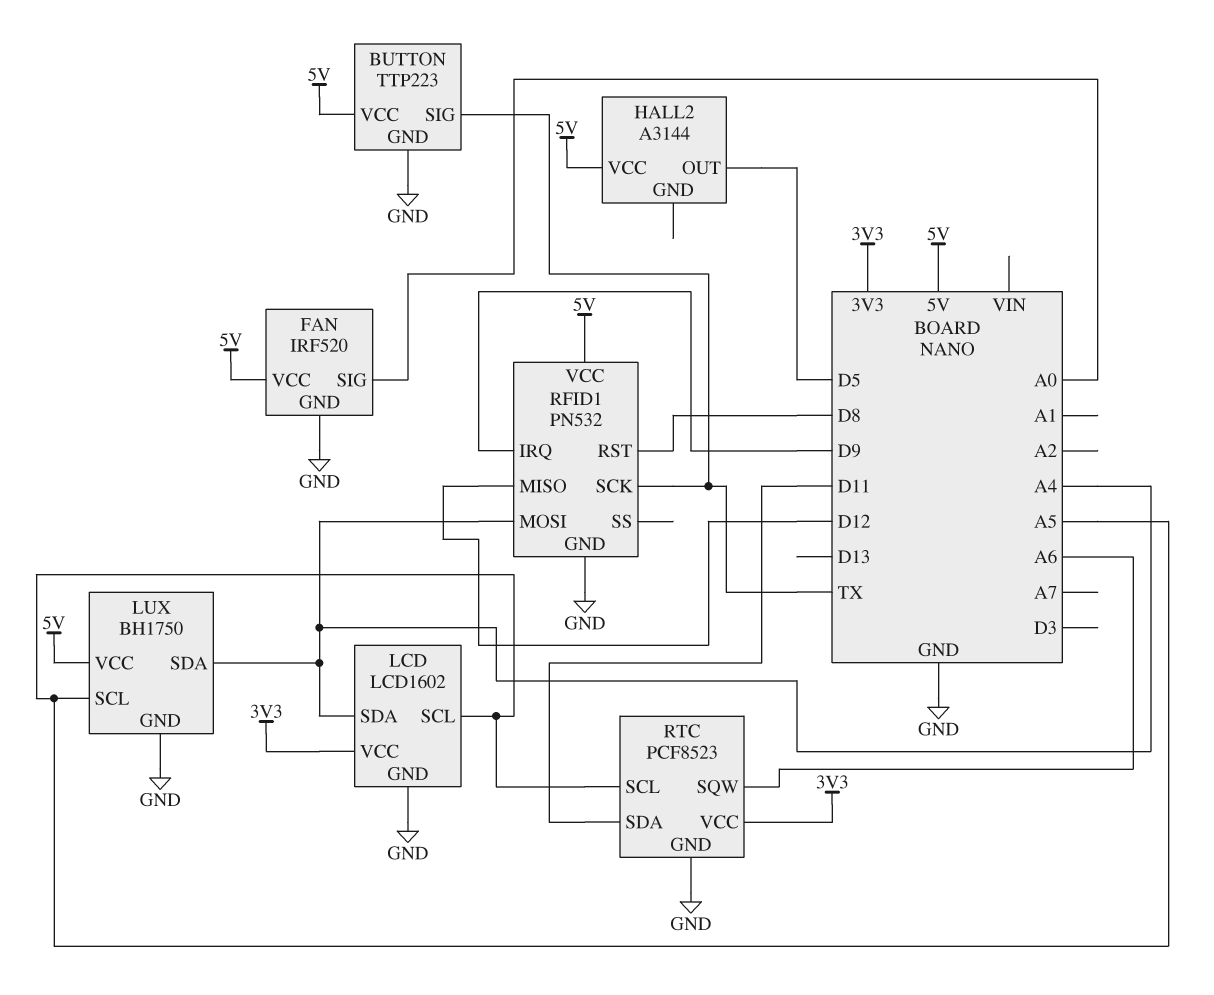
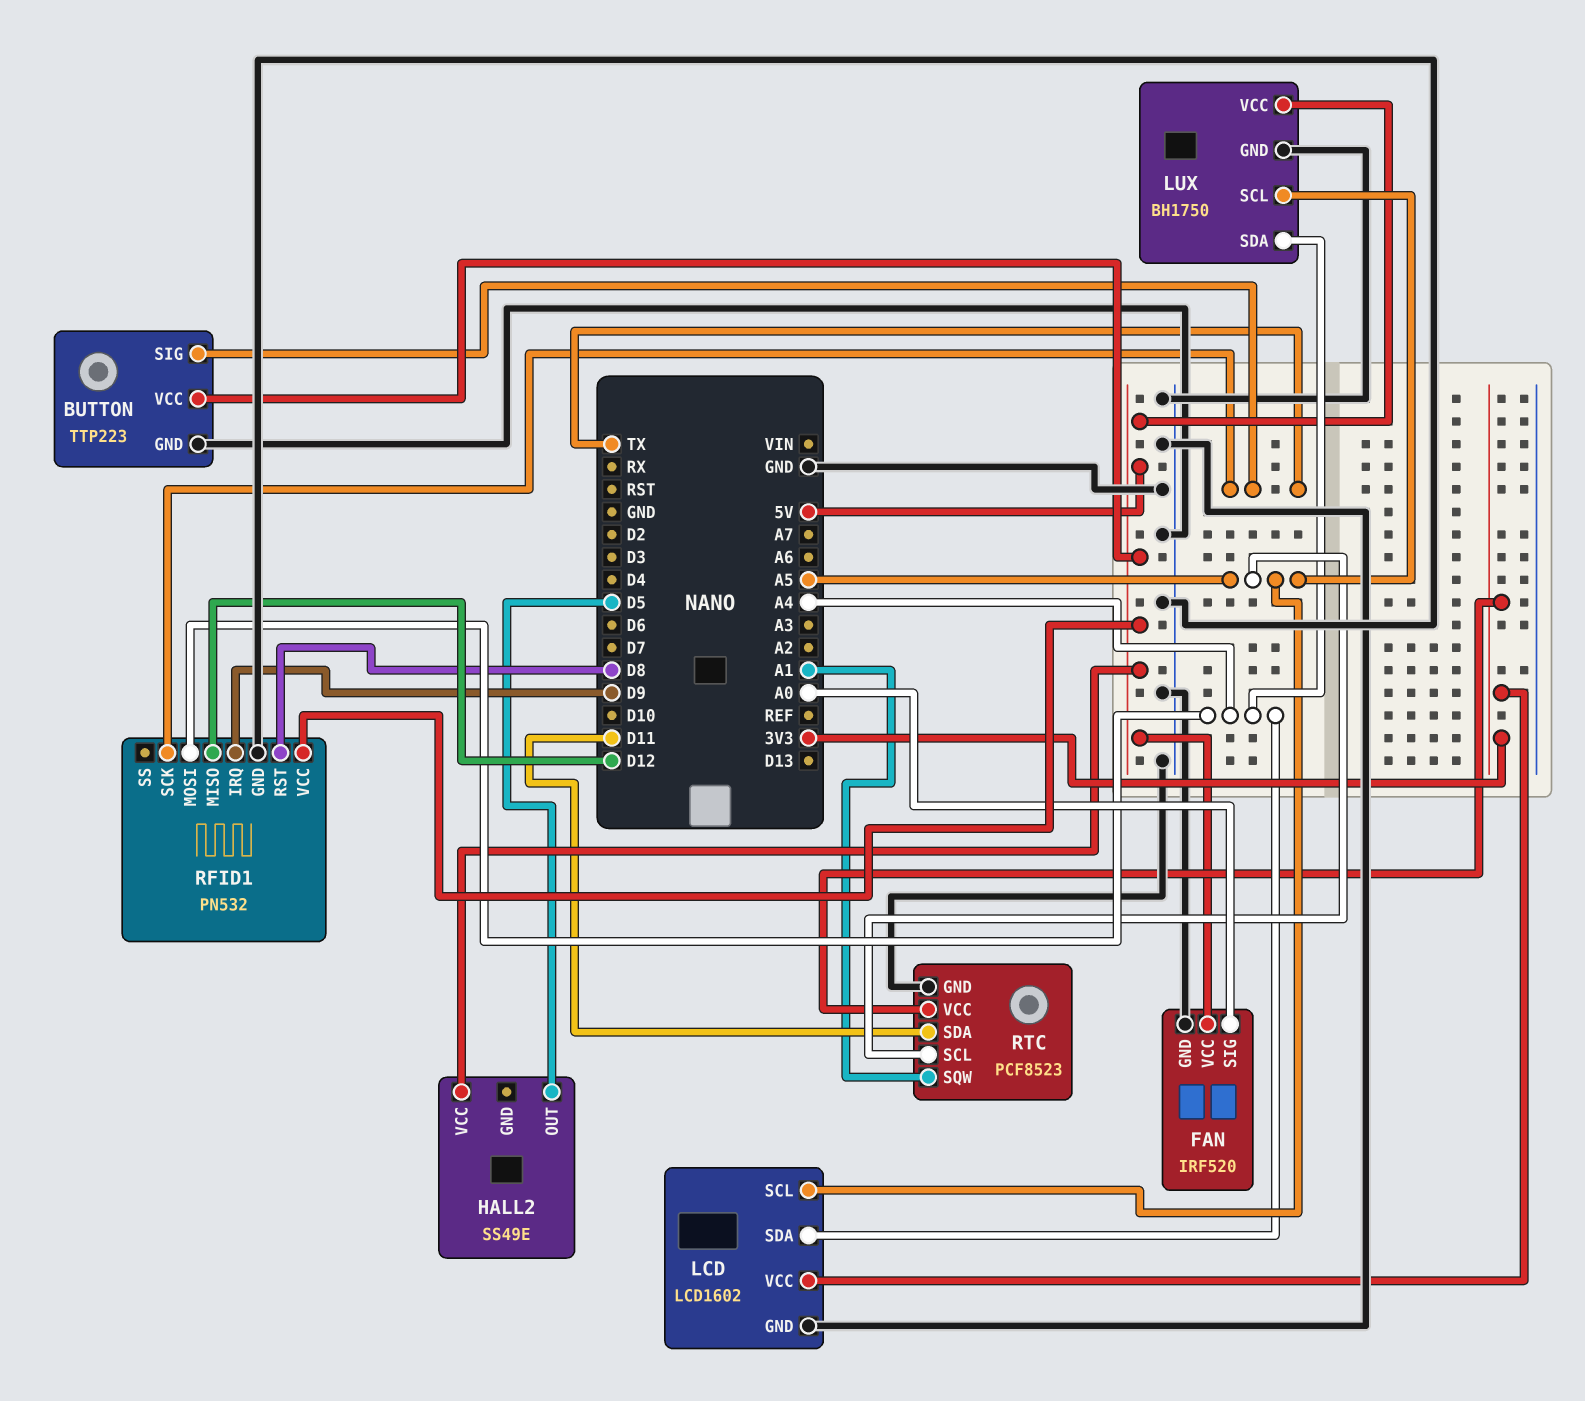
HALL2: A3144 -> SS49E
RTC pin SQW: A6 -> A1

